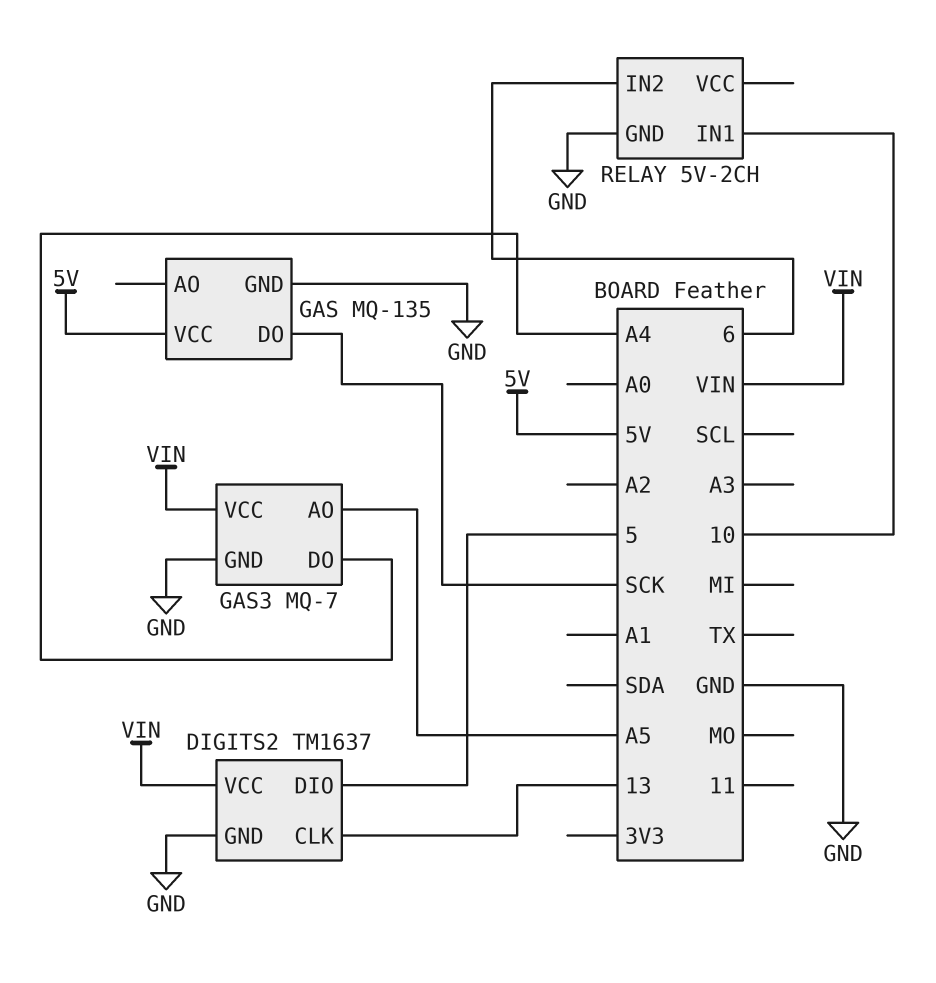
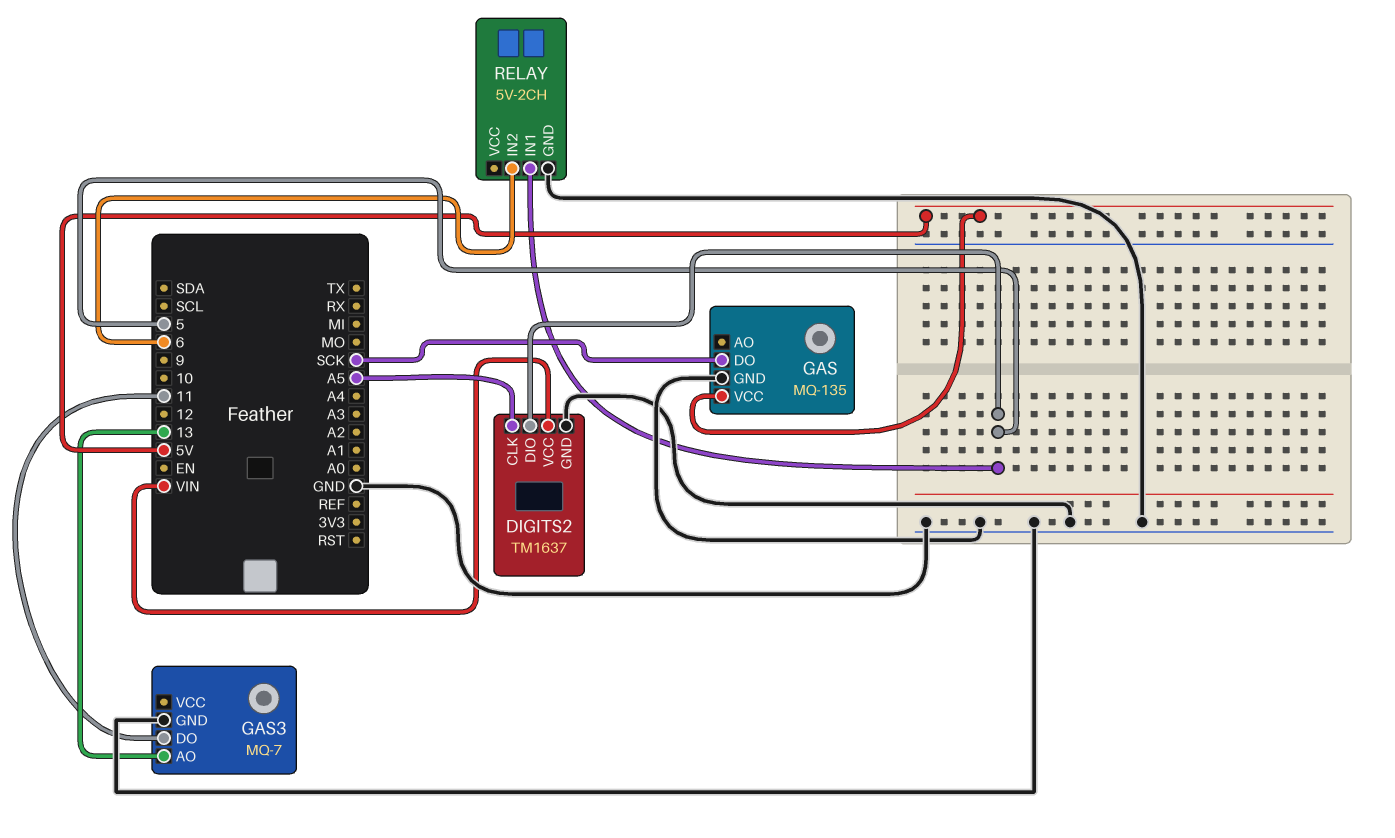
DIGITS2 pin CLK: 13 -> A5
GAS3 pin AO: A5 -> 13
GAS3 pin DO: A4 -> 11
GAS3 pin VCC: VIN -> none
RELAY pin IN1: 10 -> 5

